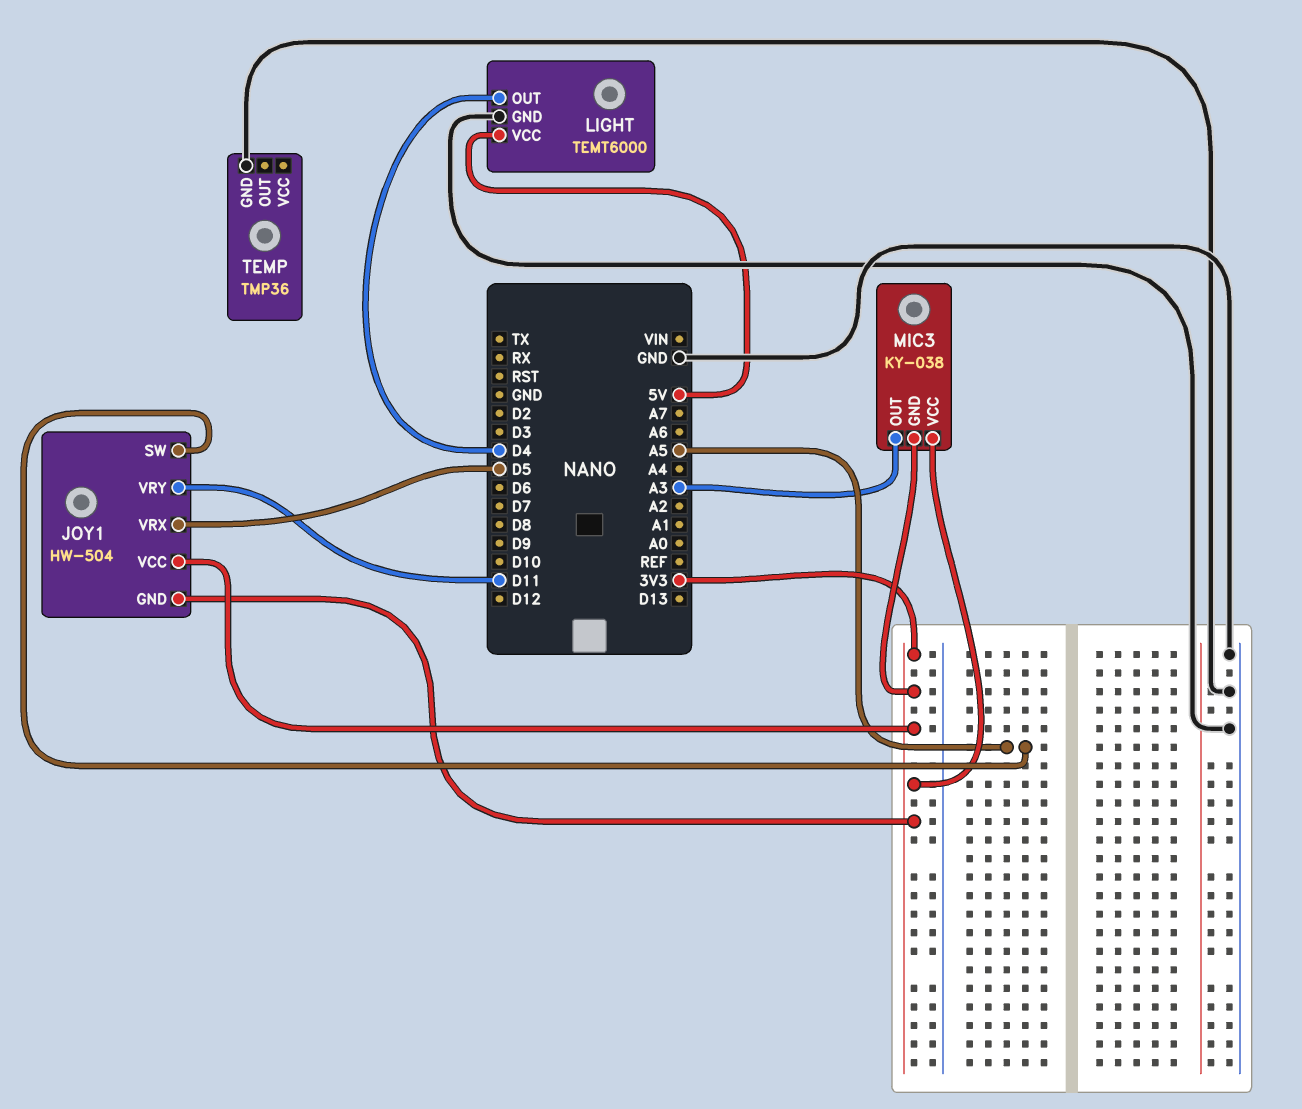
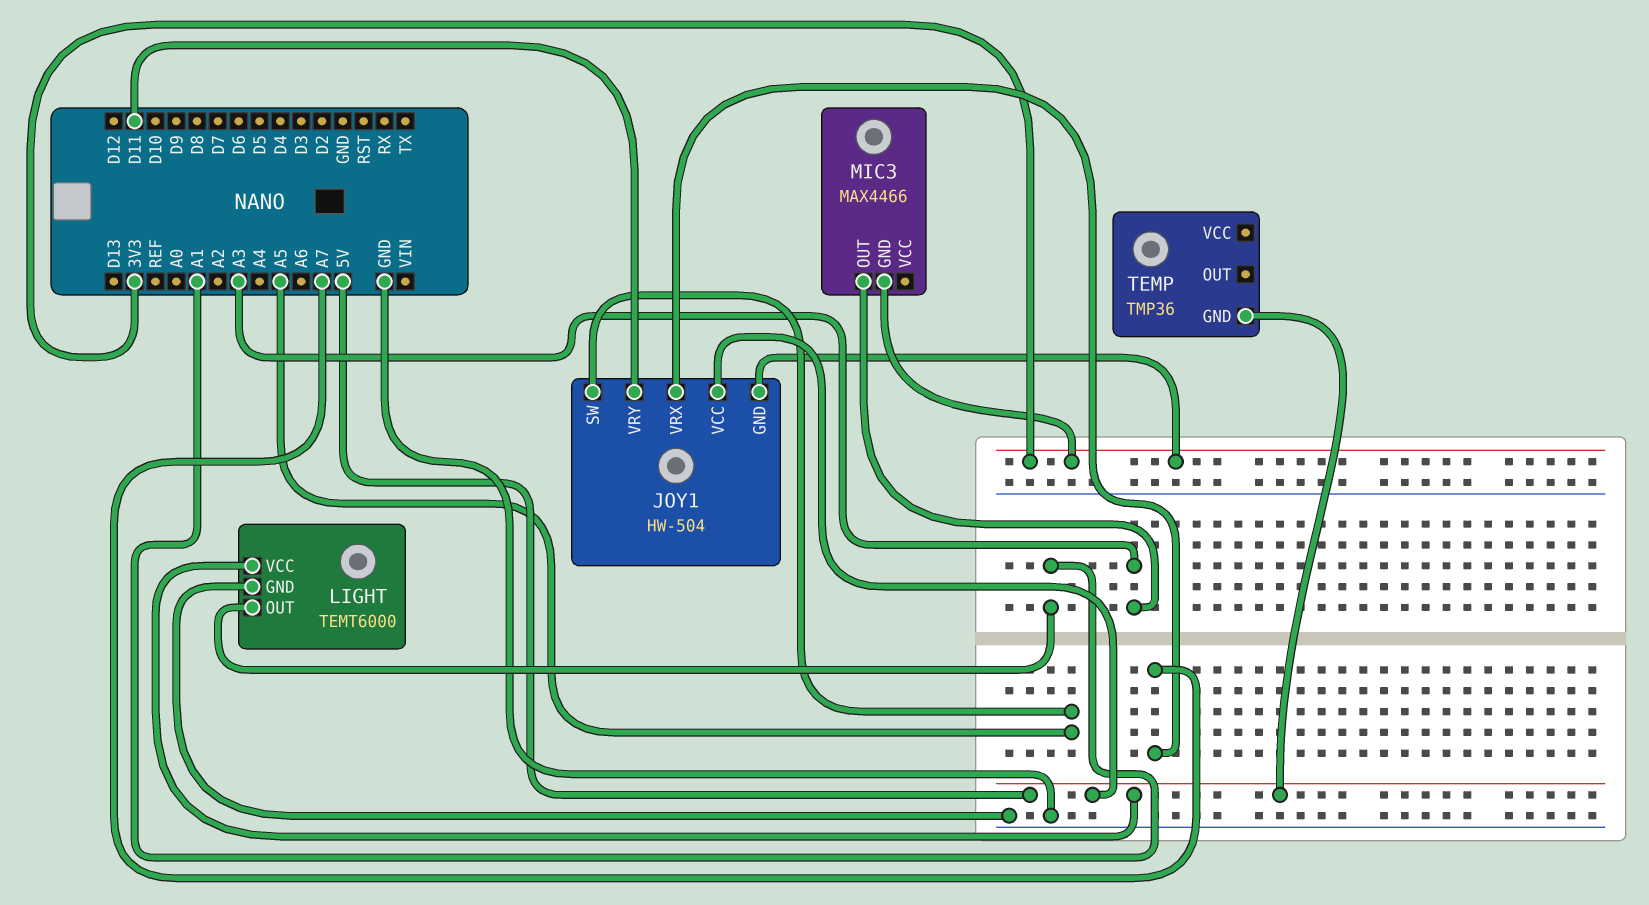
JOY1 pin VCC: 3V3 -> 5V
JOY1 pin VRX: D5 -> A7
LIGHT pin OUT: D4 -> A1
MIC3: KY-038 -> MAX4466
MIC3 pin VCC: 3V3 -> none
TEMP pin GND: GND -> 5V

